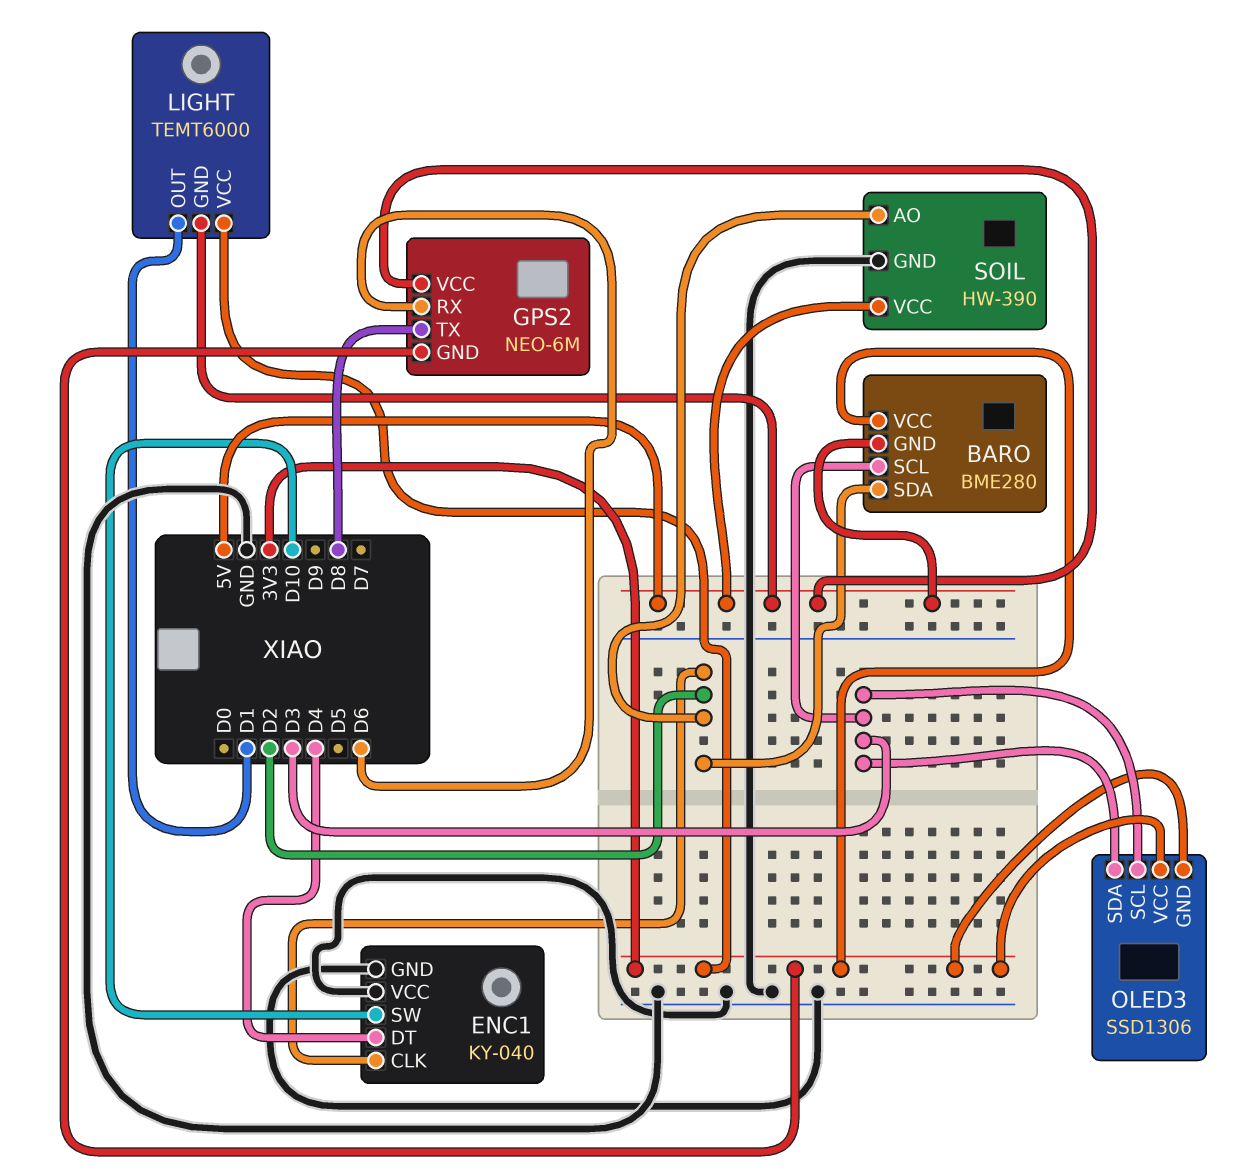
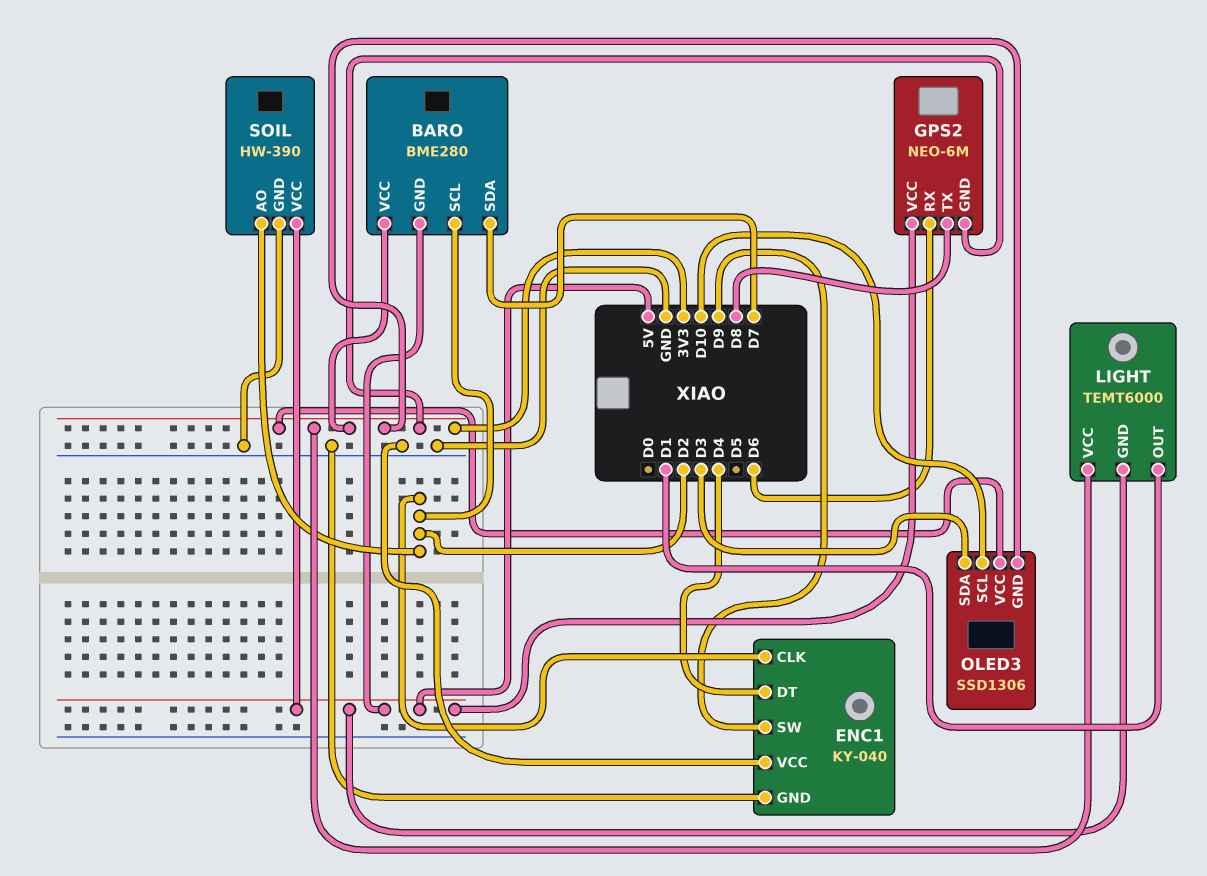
BARO pin SCL: D3 -> D2
BARO pin SDA: D2 -> D7
ENC1 pin SW: D10 -> D9
OLED3 pin SCL: D3 -> D10

